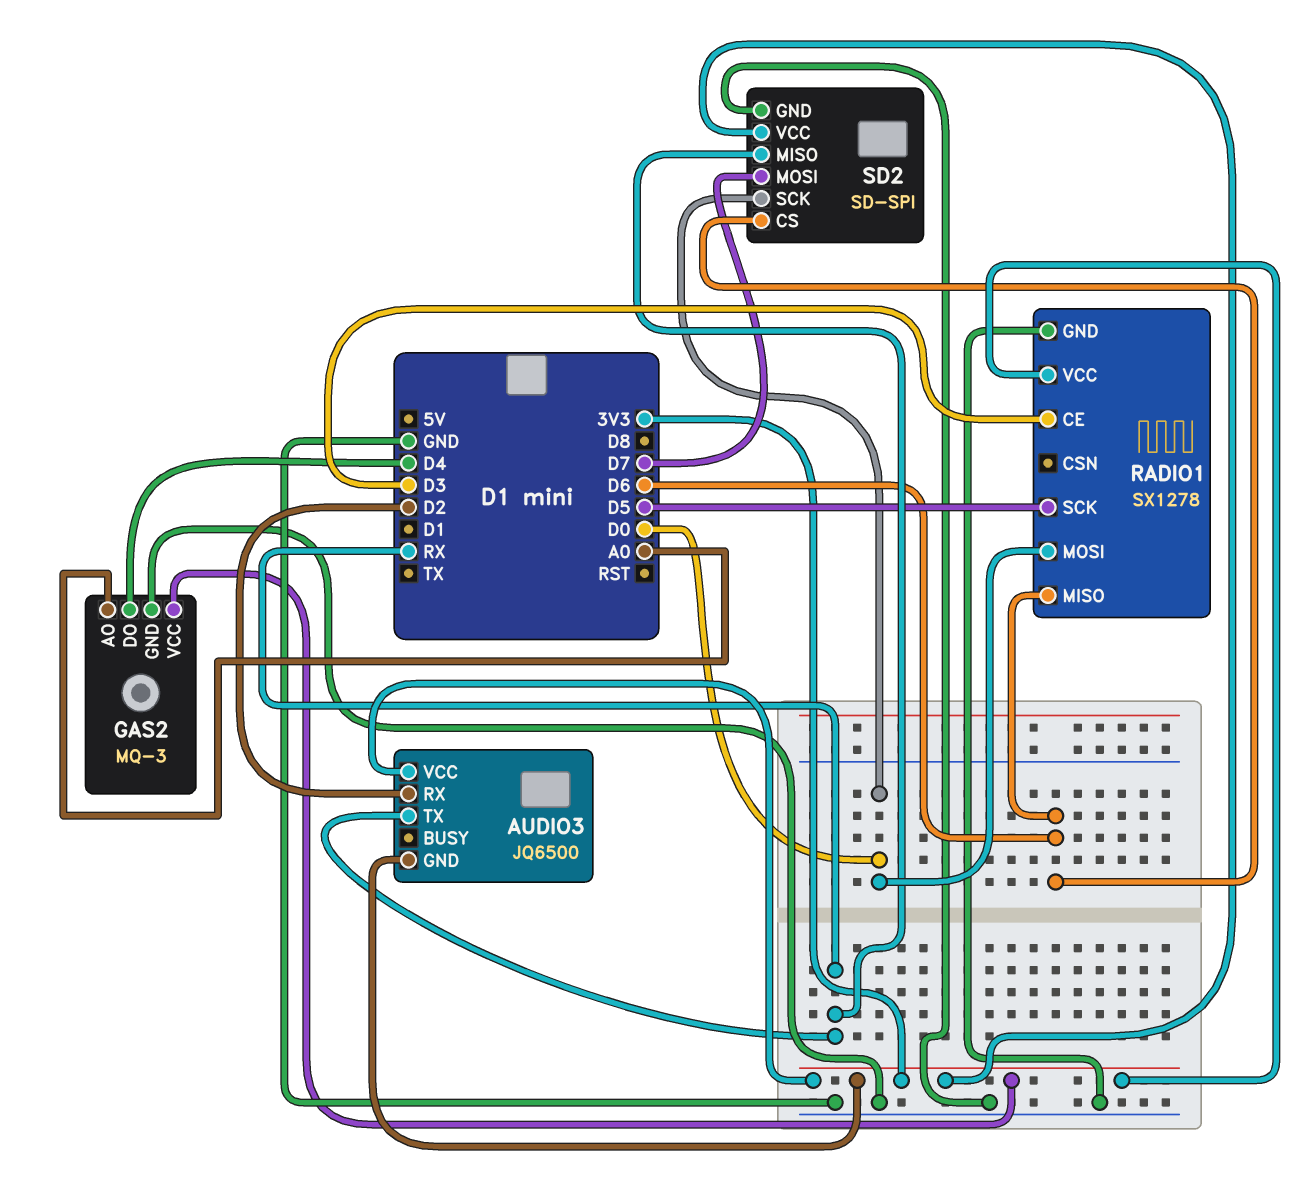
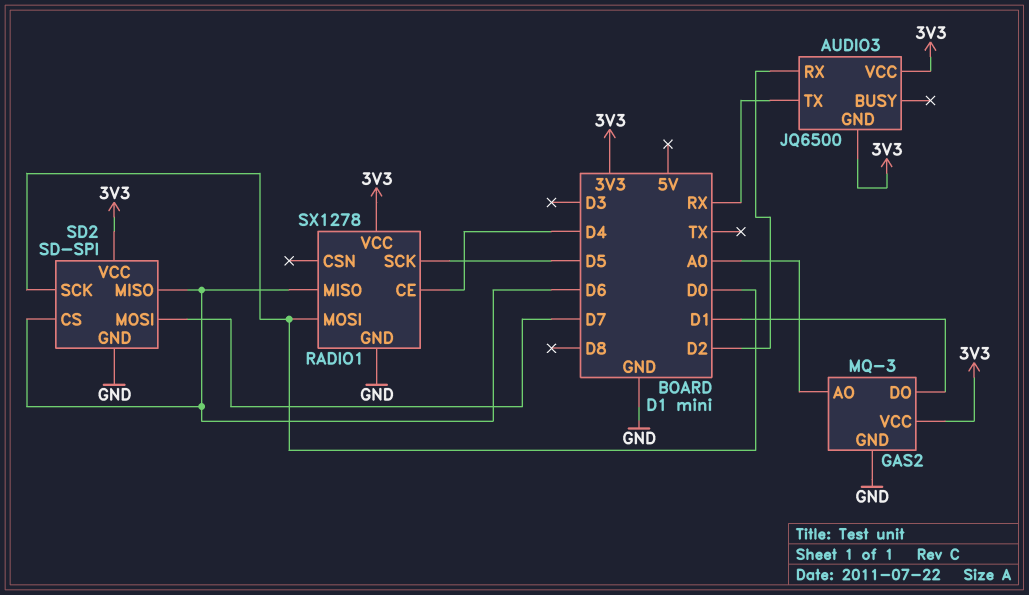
GAS2 pin DO: D4 -> D1
RADIO1 pin CE: D3 -> D4
SD2 pin MISO: RX -> D6

